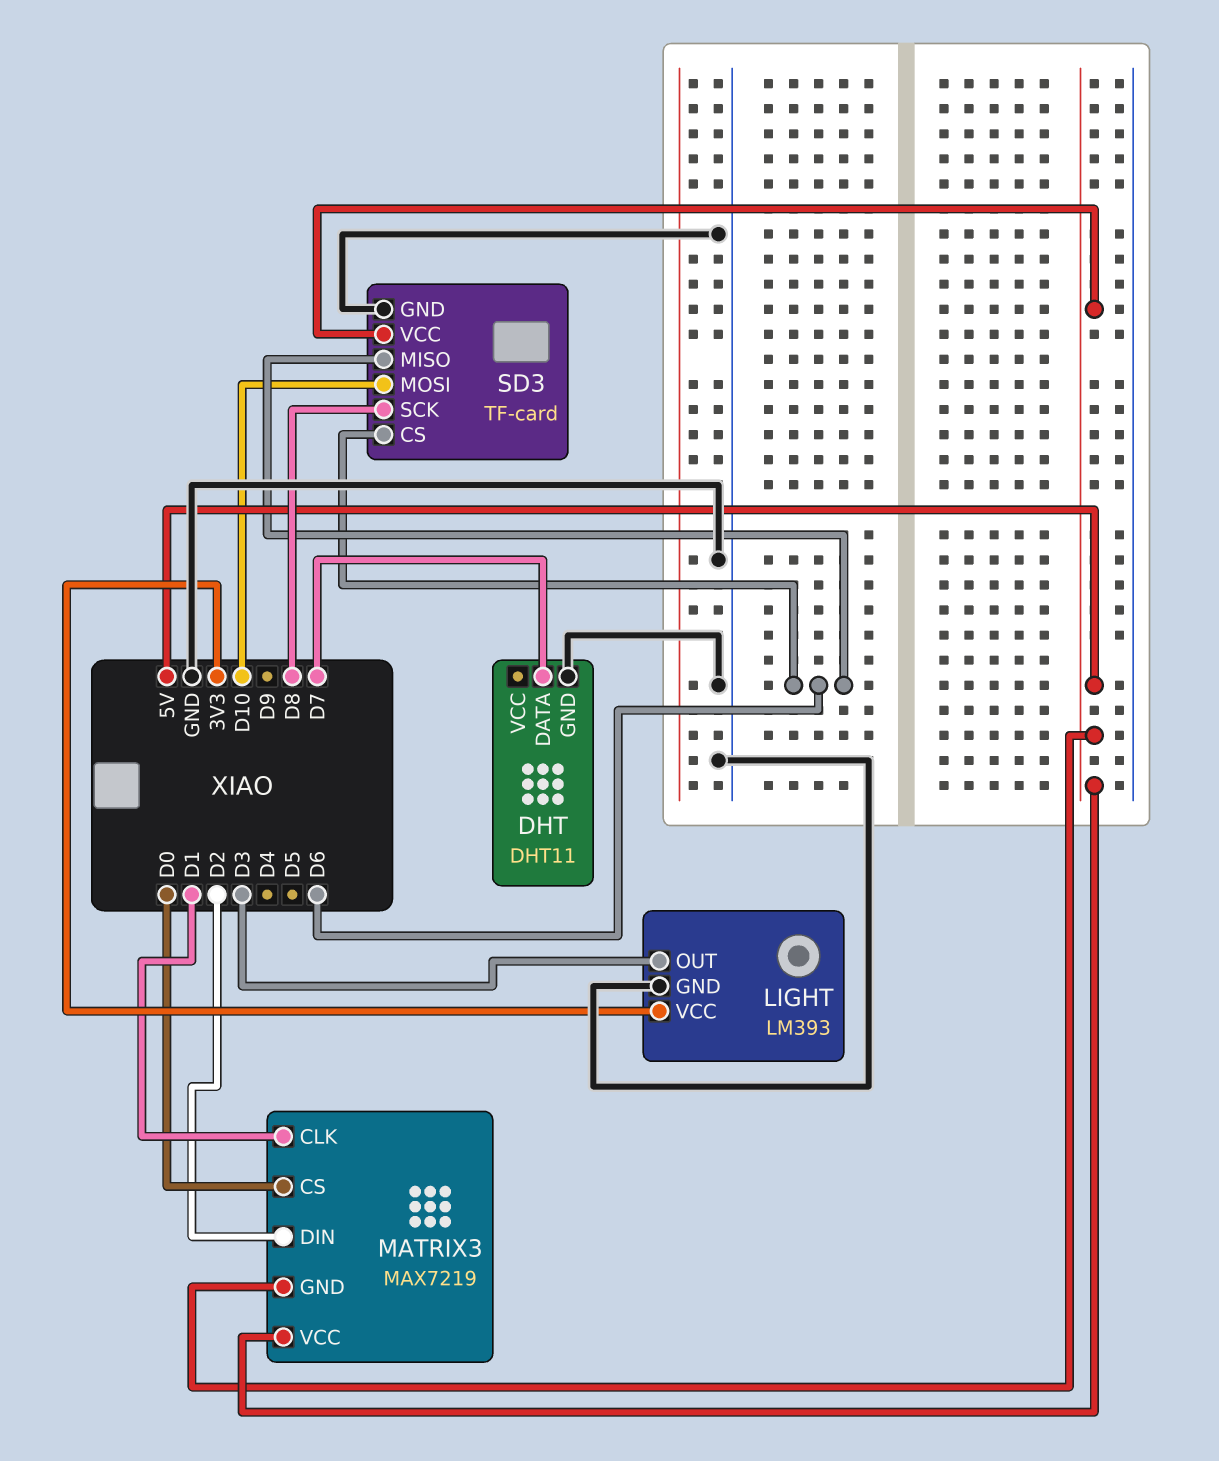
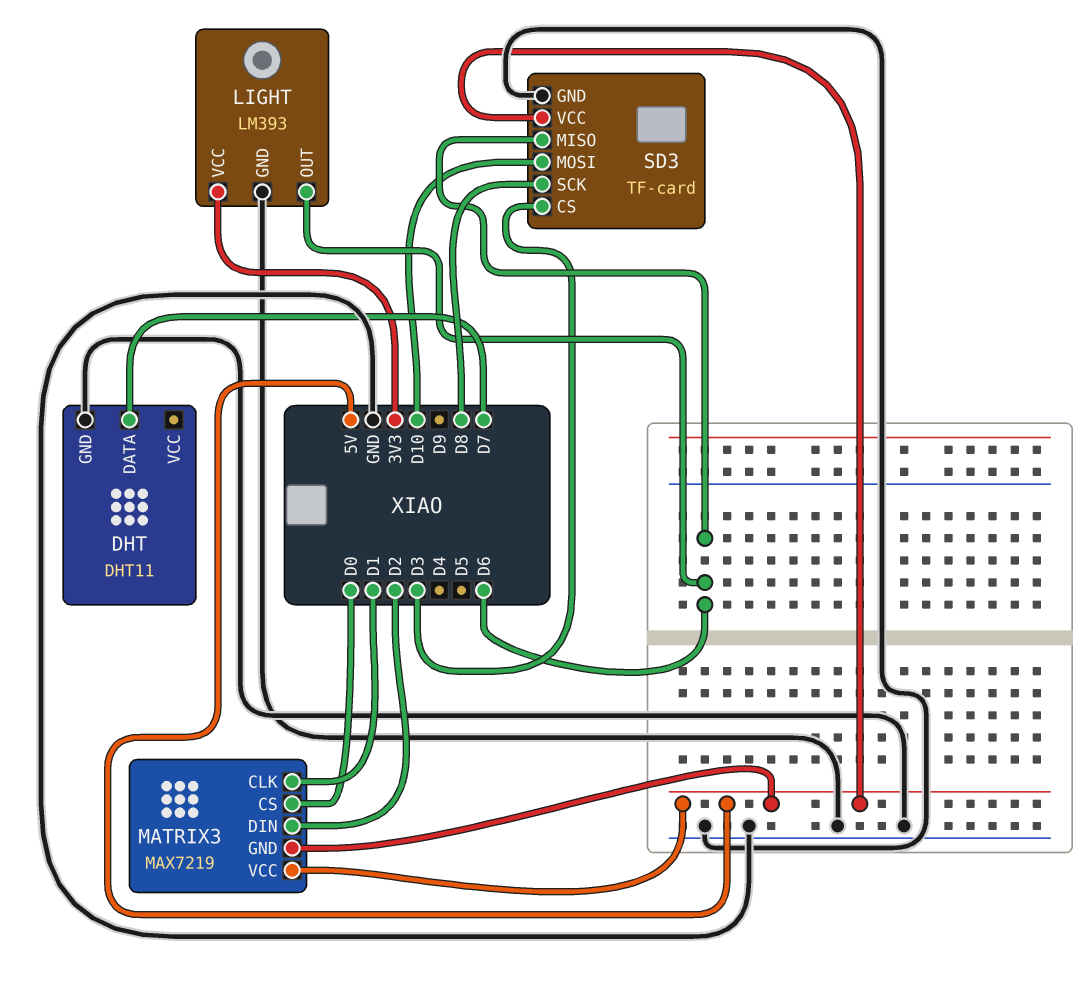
LIGHT pin OUT: D3 -> D6
SD3 pin CS: D6 -> D3

